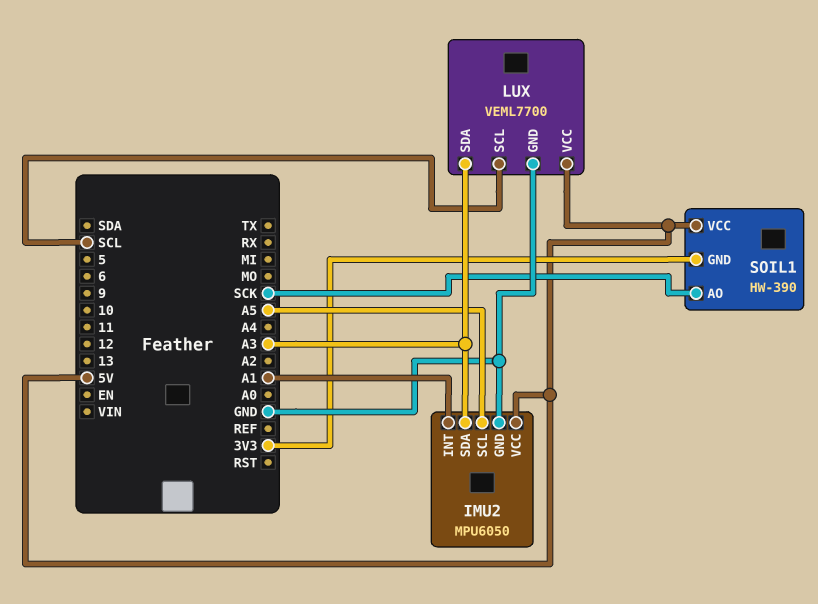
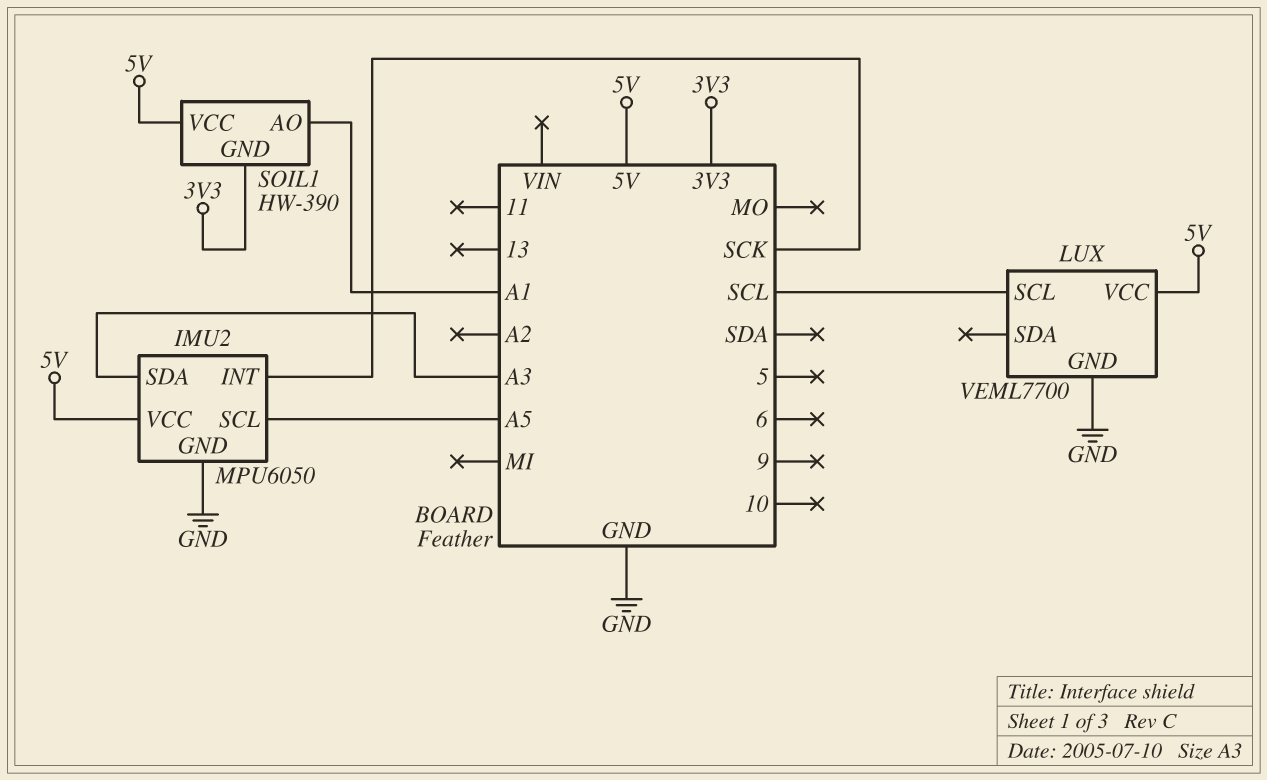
IMU2 pin INT: A1 -> SCK
LUX pin SDA: A3 -> none
SOIL1 pin AO: SCK -> A1

